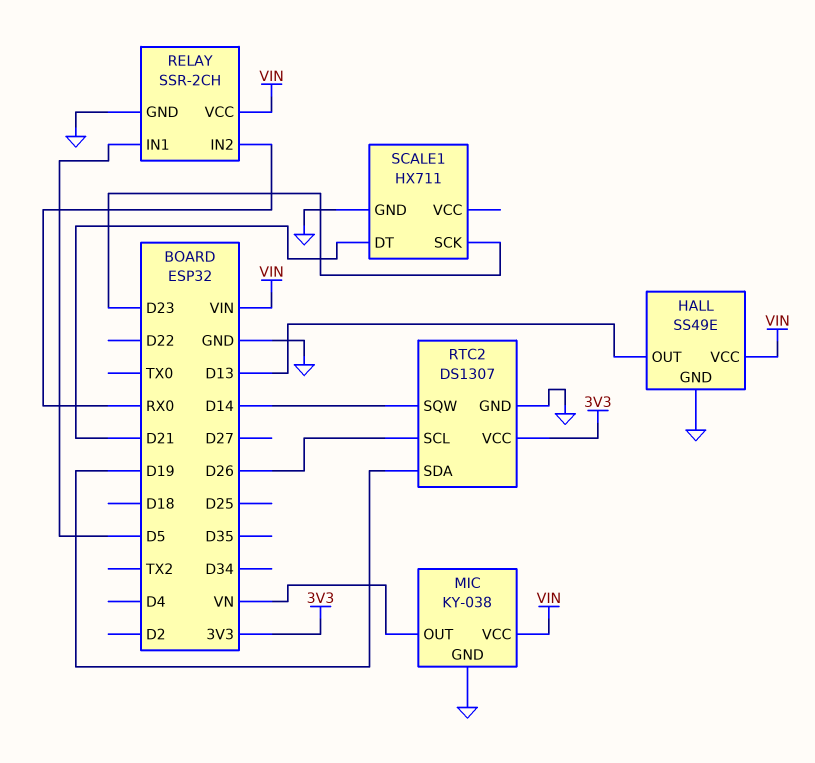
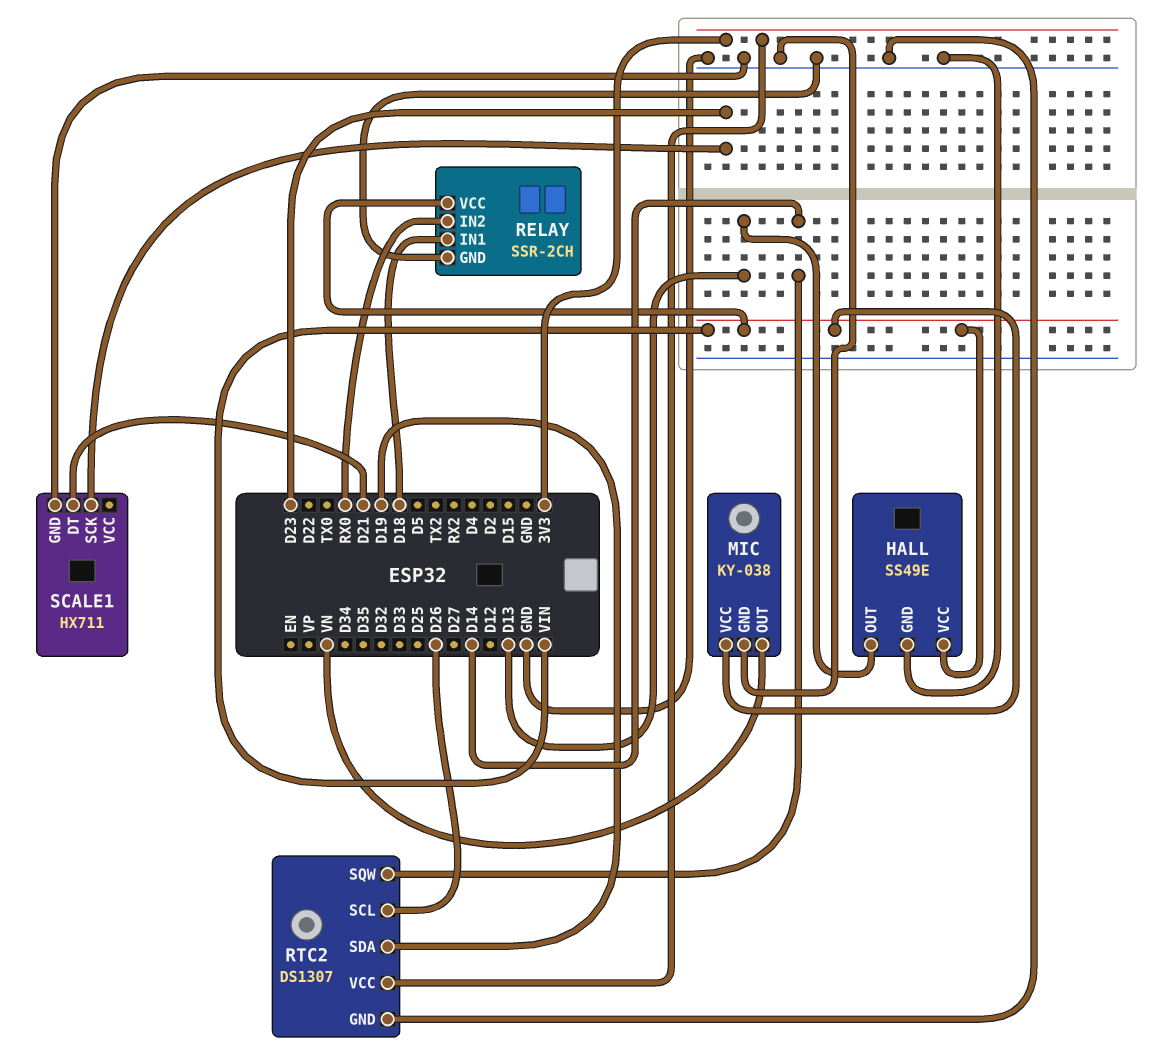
RELAY pin IN1: D5 -> D18

